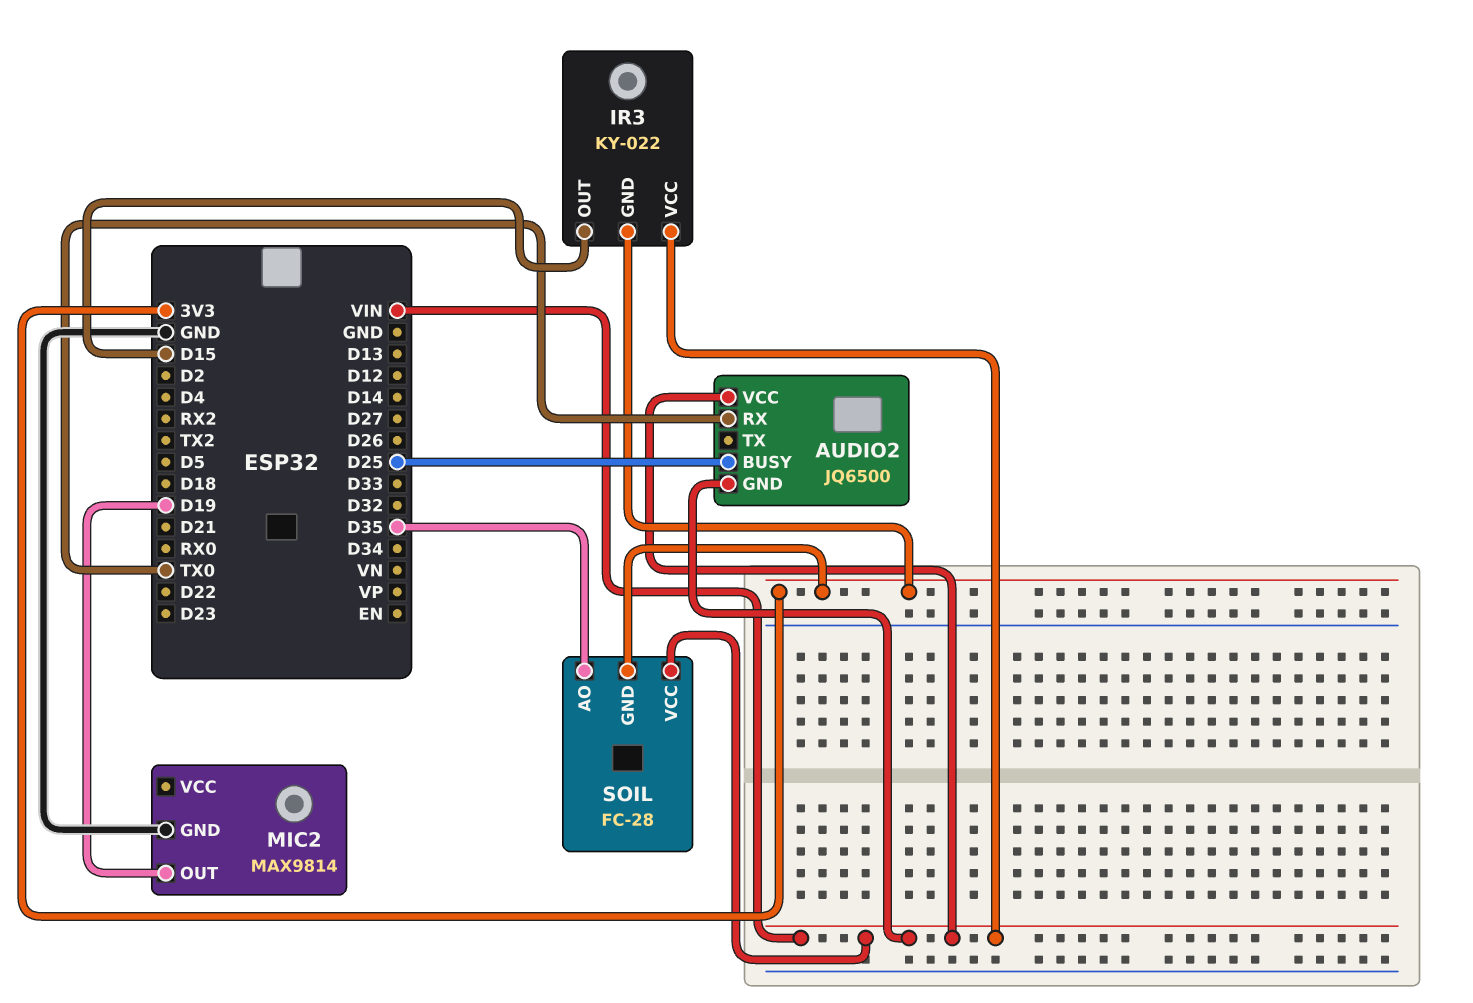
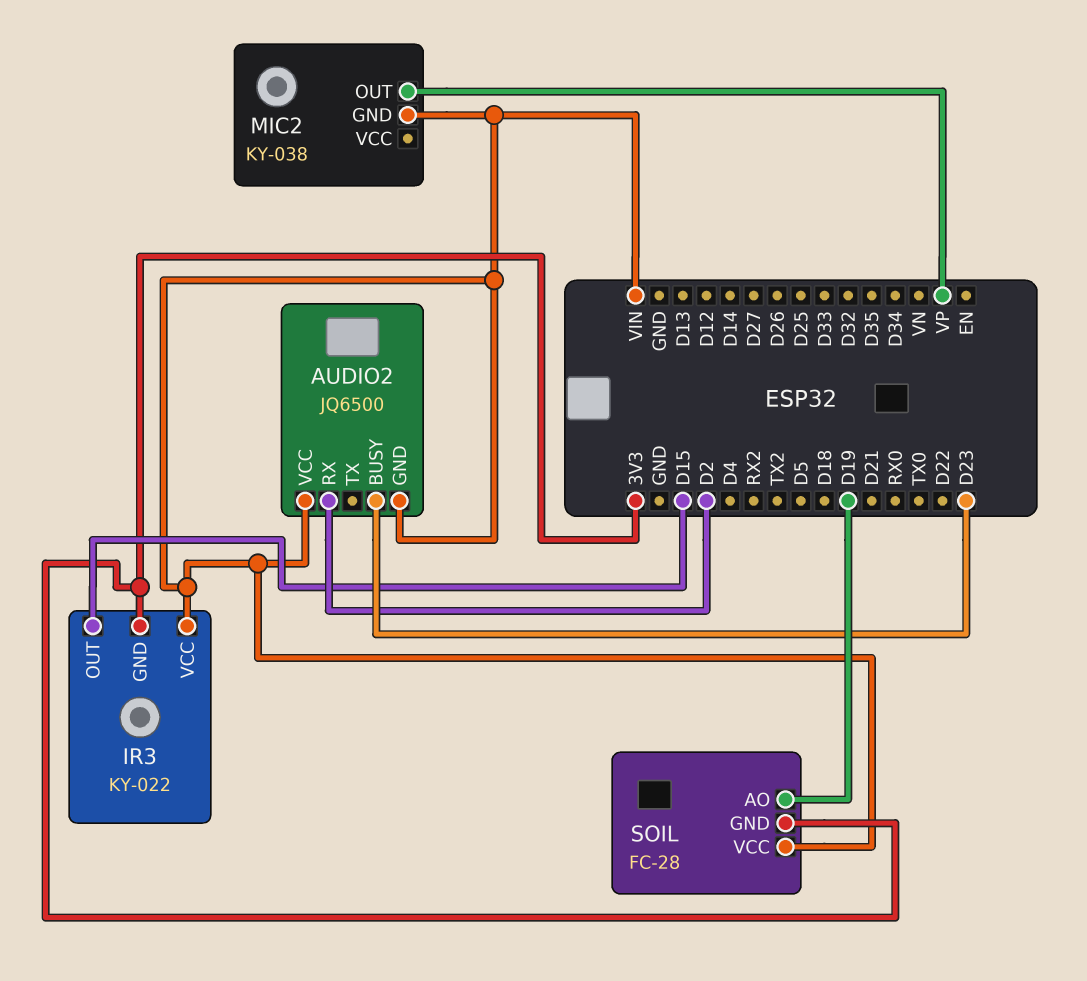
AUDIO2 pin BUSY: D25 -> D23
AUDIO2 pin RX: TX0 -> D2
MIC2: MAX9814 -> KY-038
MIC2 pin GND: GND -> VIN
MIC2 pin OUT: D19 -> VP
SOIL pin AO: D35 -> D19

